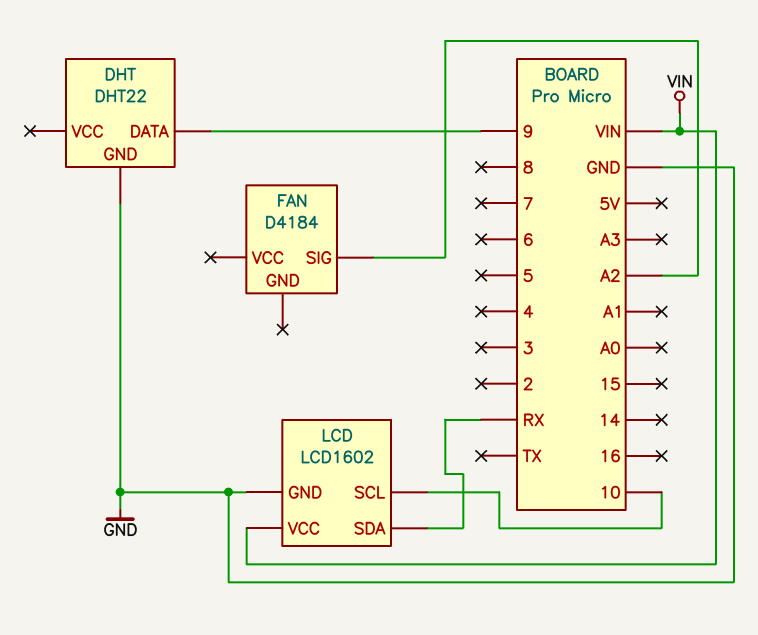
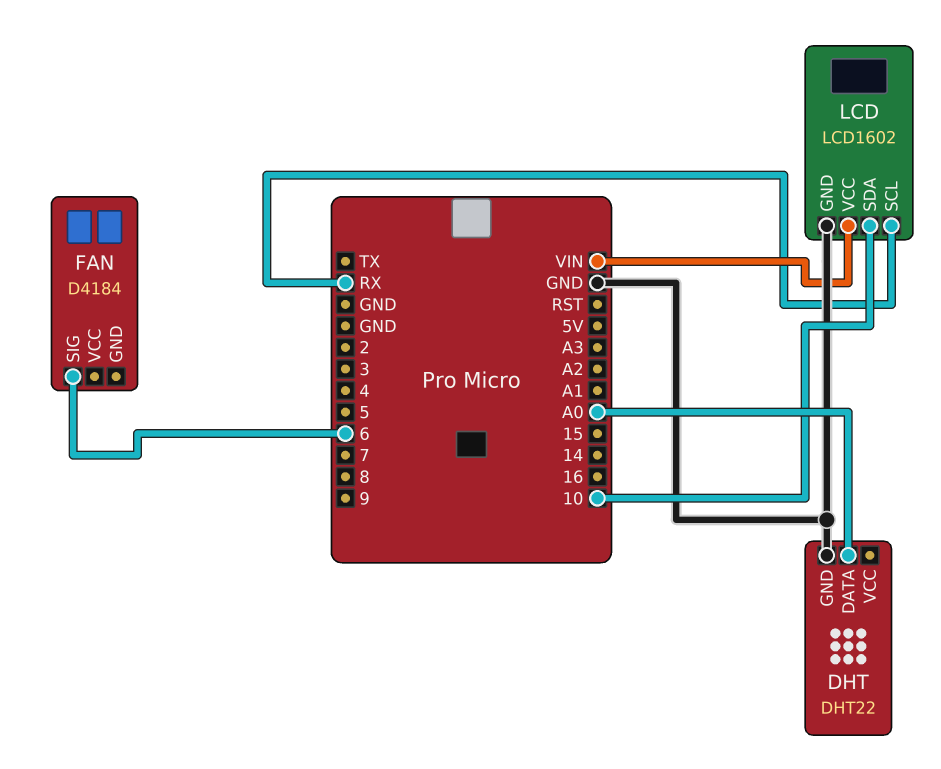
DHT pin DATA: 9 -> A0
FAN pin SIG: A2 -> 6
LCD pin SCL: 10 -> RX
LCD pin SDA: RX -> 10

